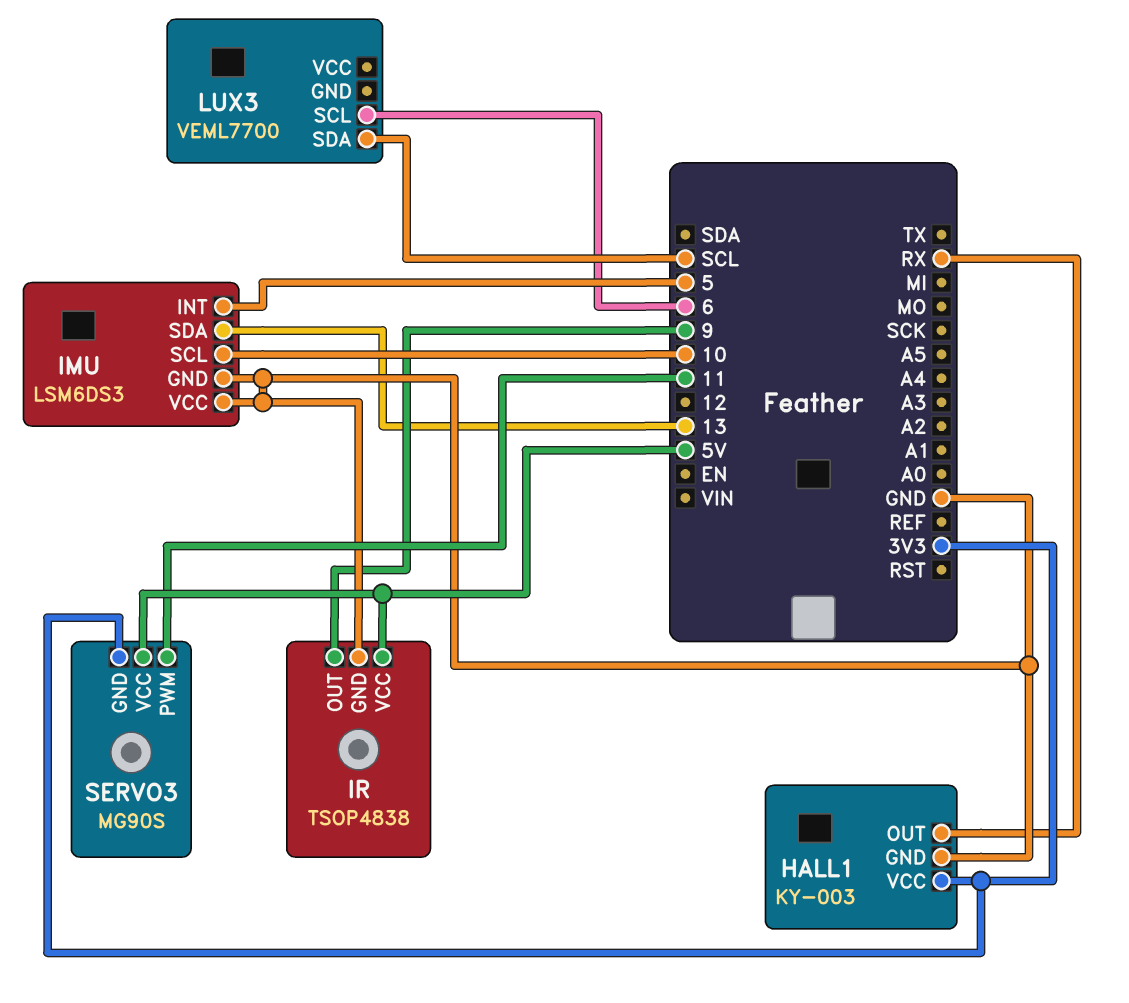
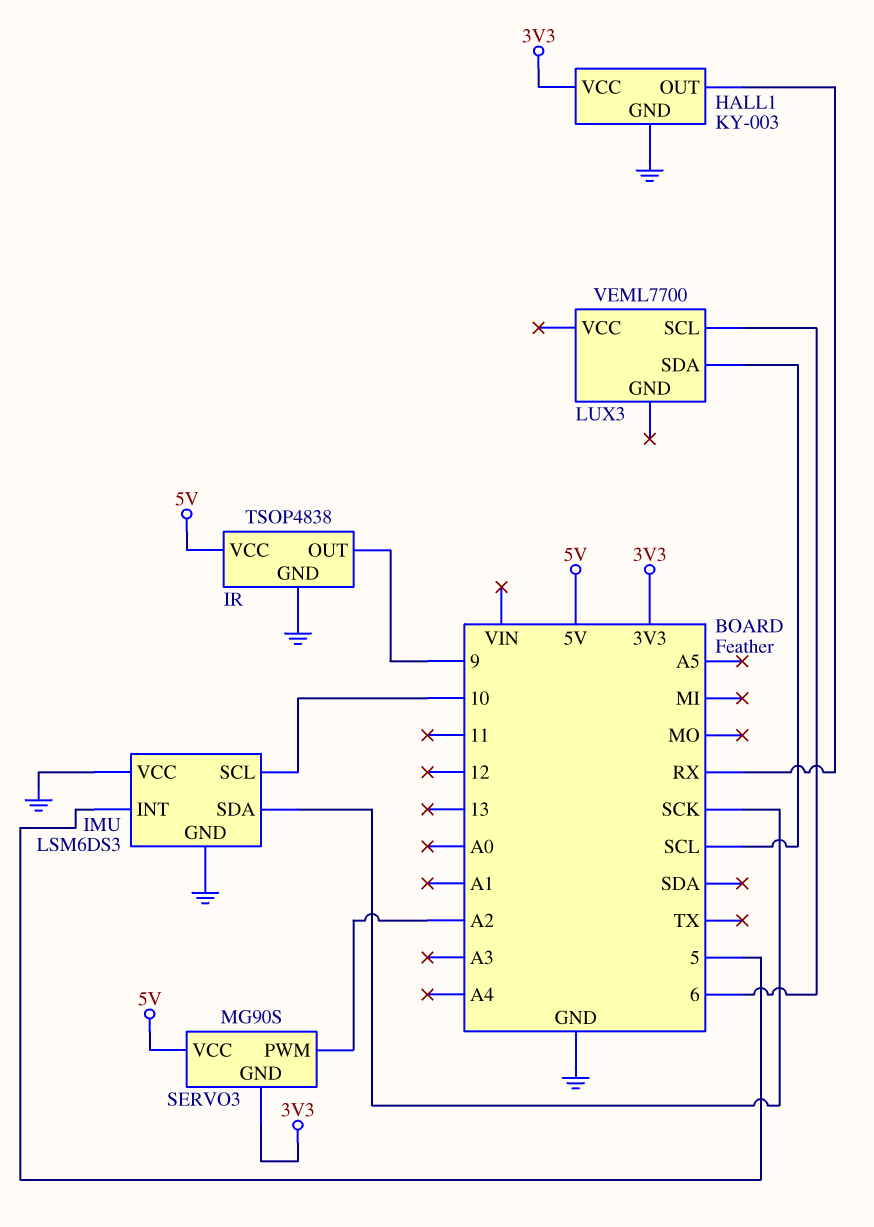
IMU pin SDA: 13 -> SCK
SERVO3 pin PWM: 11 -> A2

